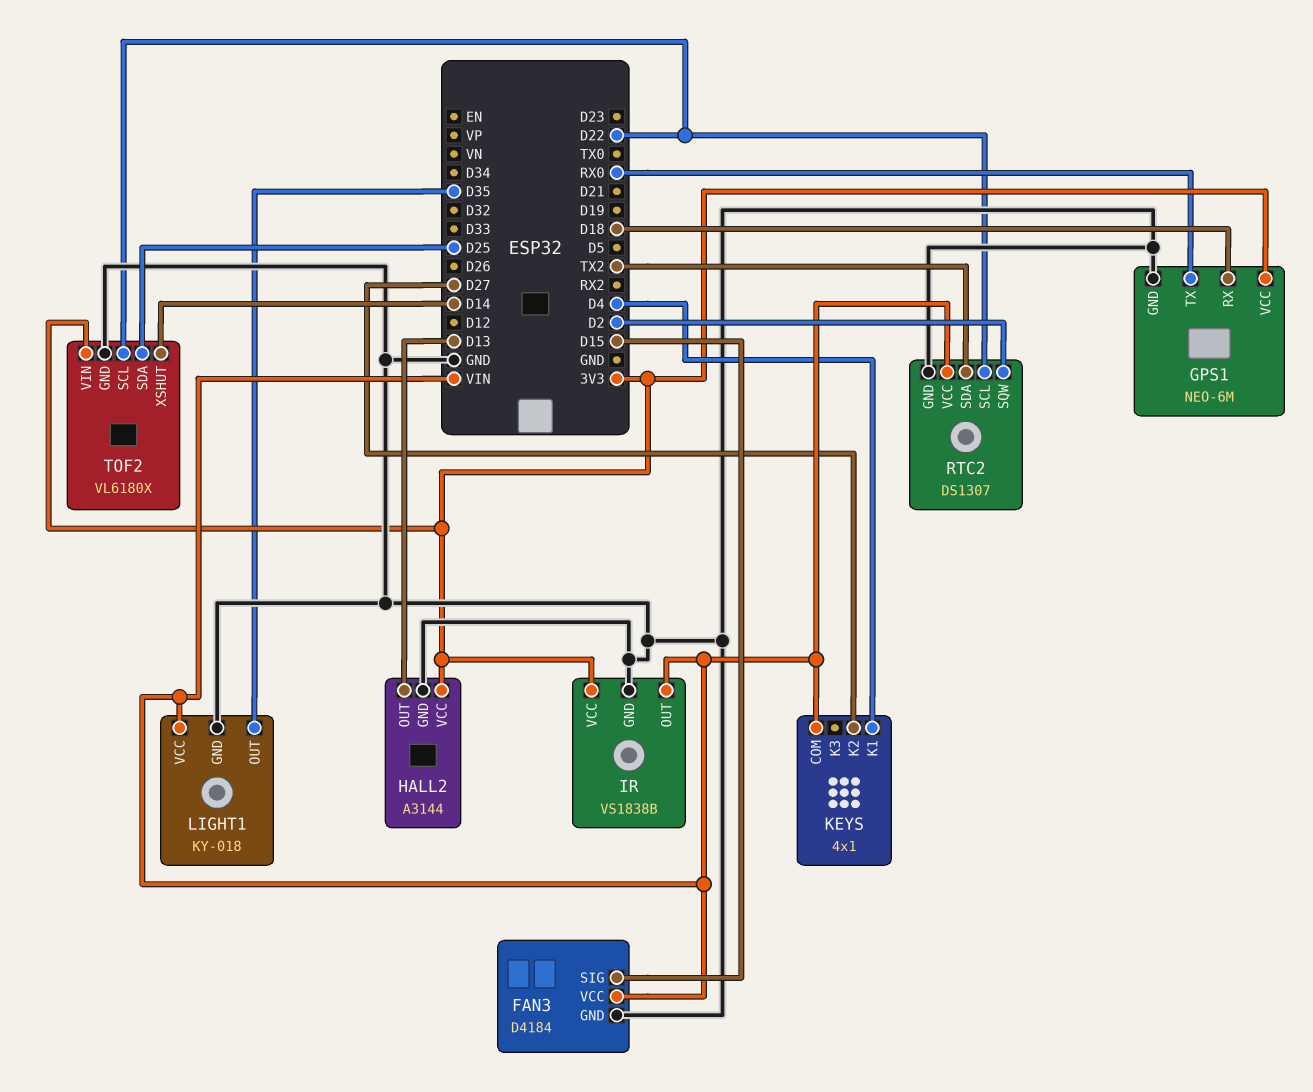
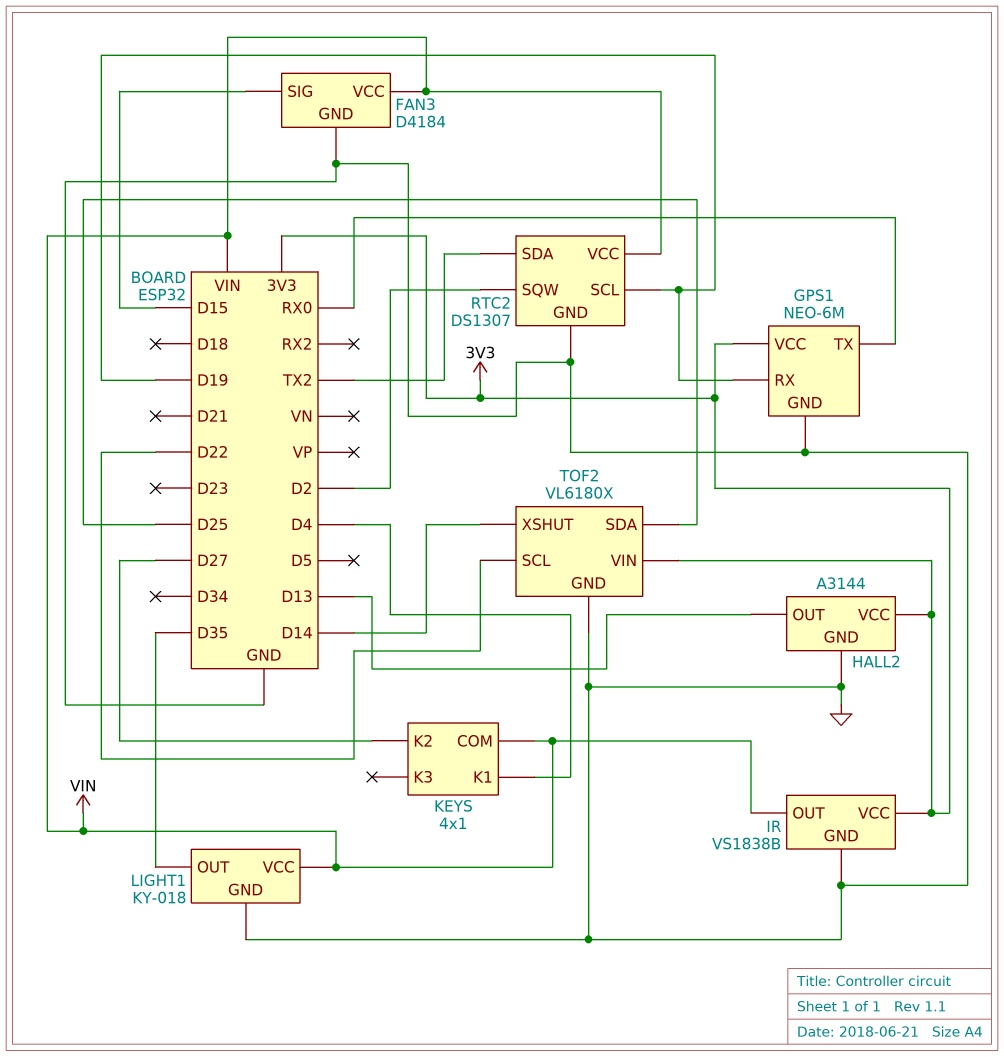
GPS1 pin RX: D18 -> D19
RTC2 pin SCL: D22 -> D19

